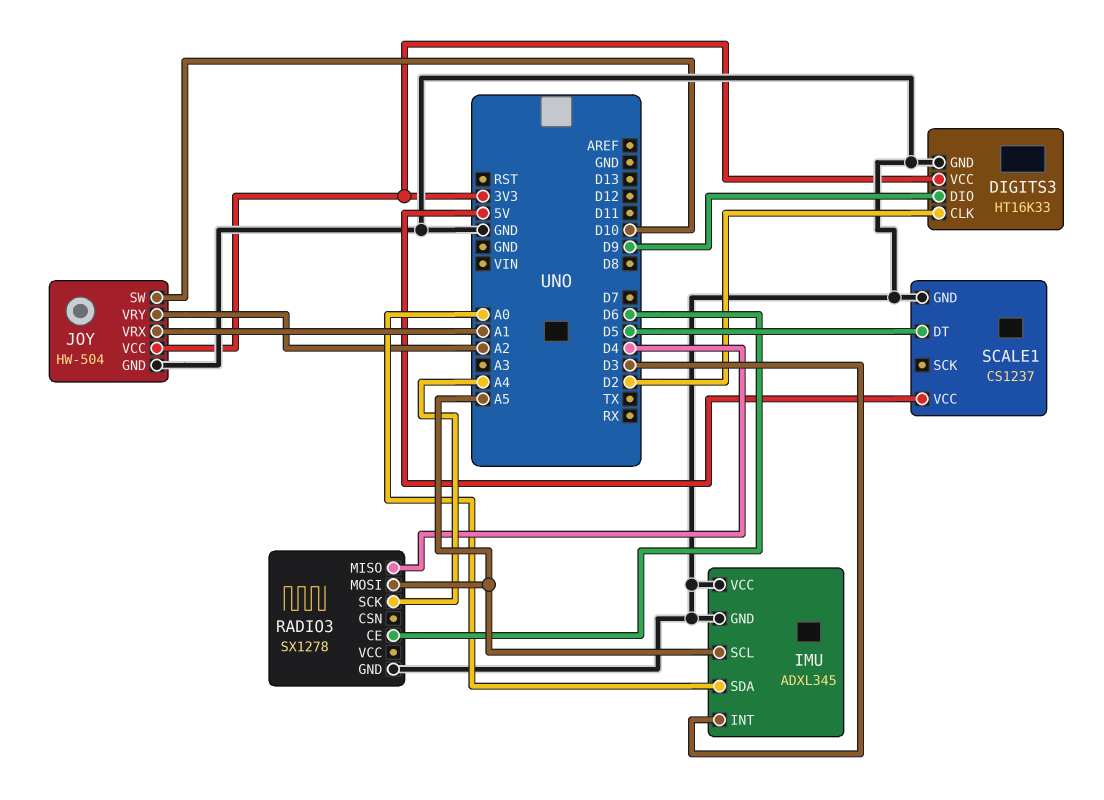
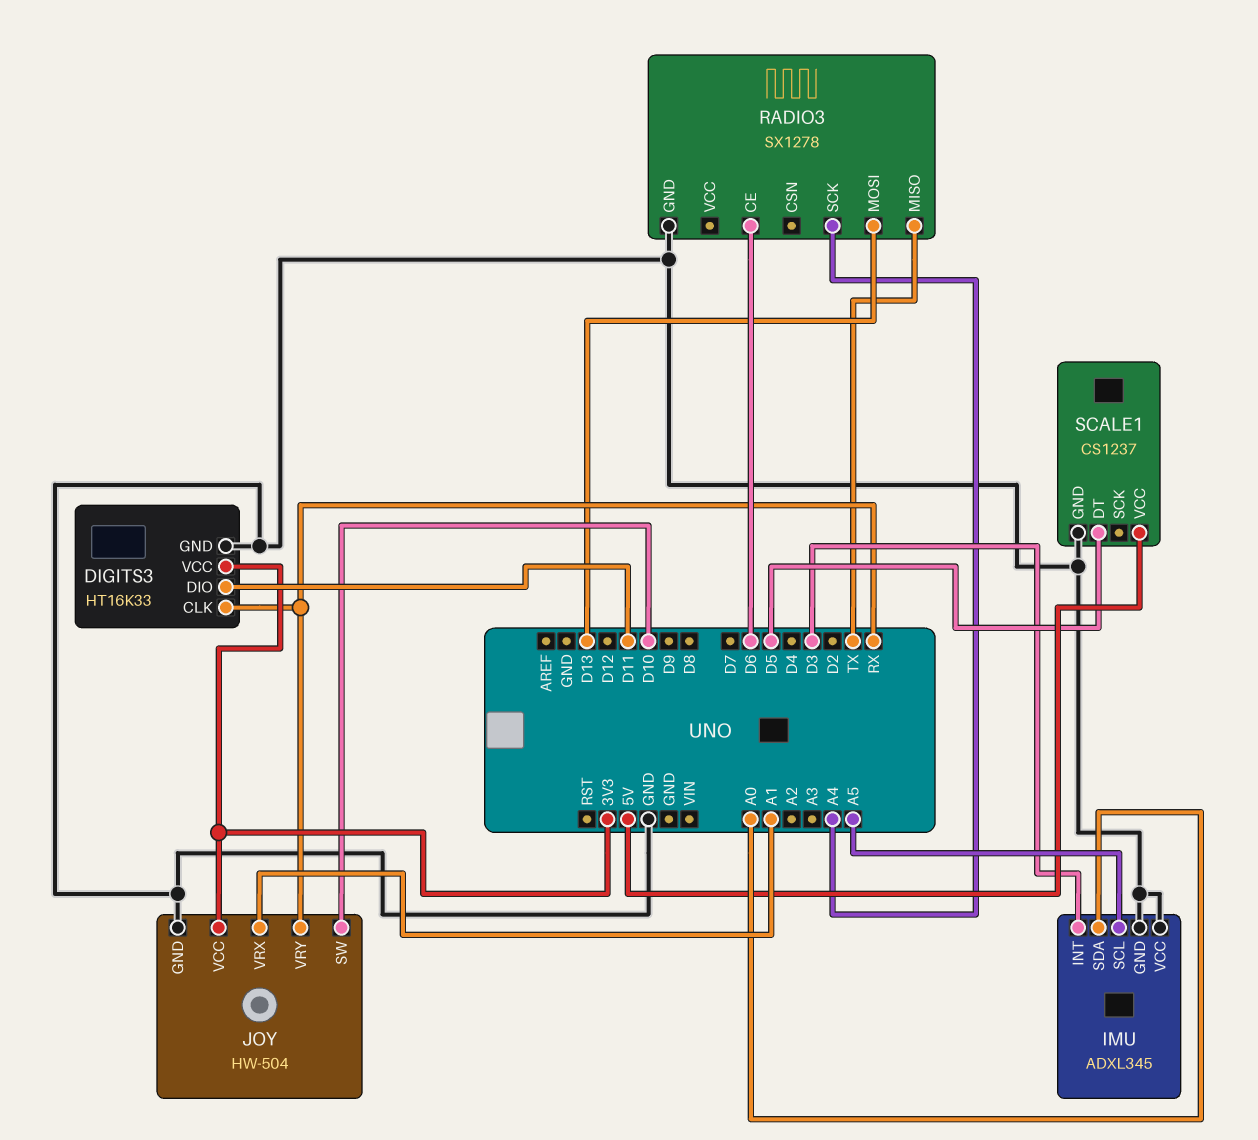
DIGITS3 pin CLK: D2 -> RX
DIGITS3 pin DIO: D9 -> D11
JOY pin VRY: A2 -> RX
RADIO3 pin MISO: D4 -> TX
RADIO3 pin MOSI: A5 -> D13

